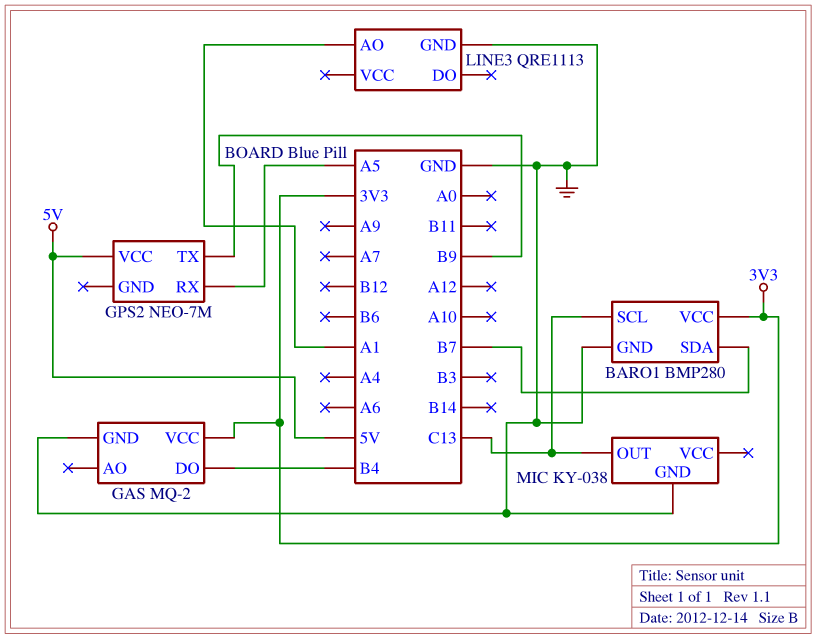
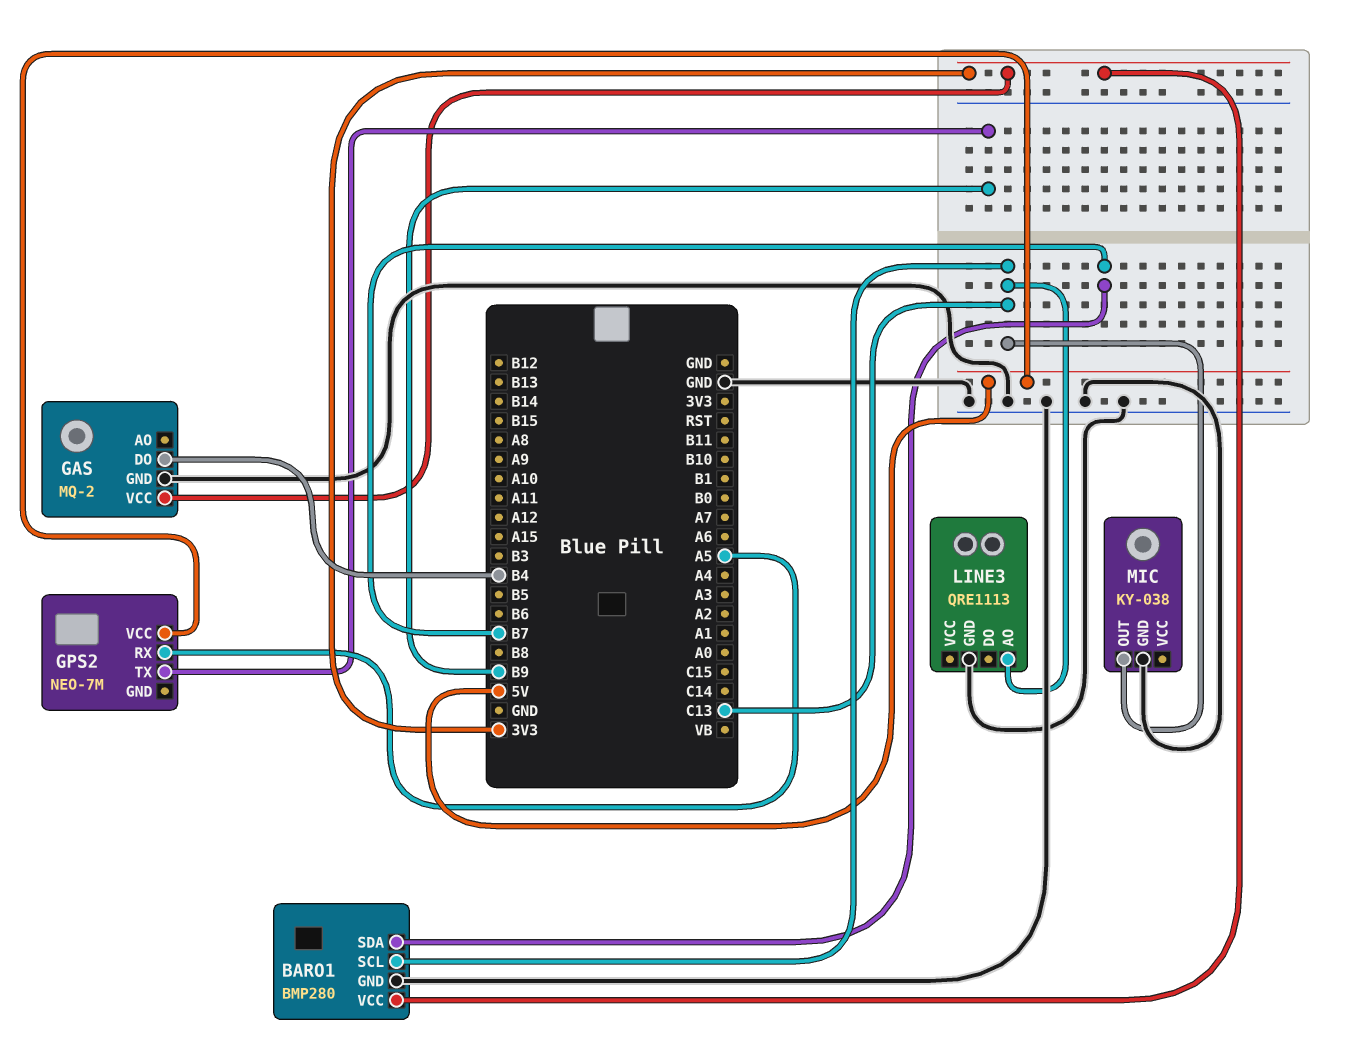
LINE3 pin AO: A1 -> C13

